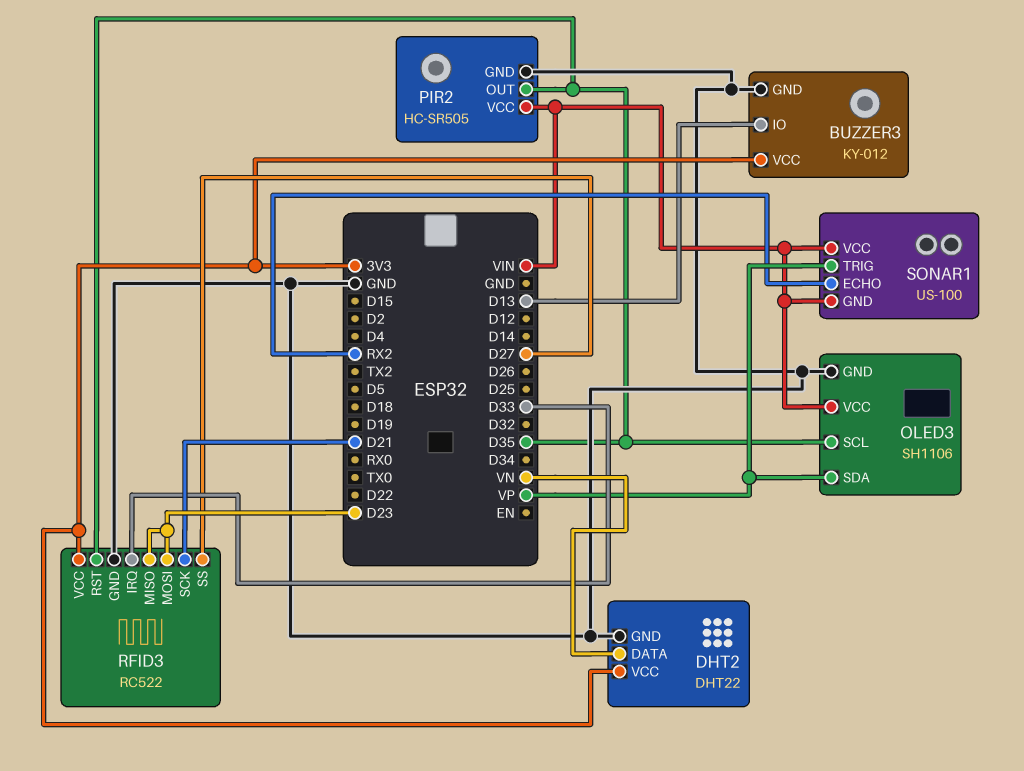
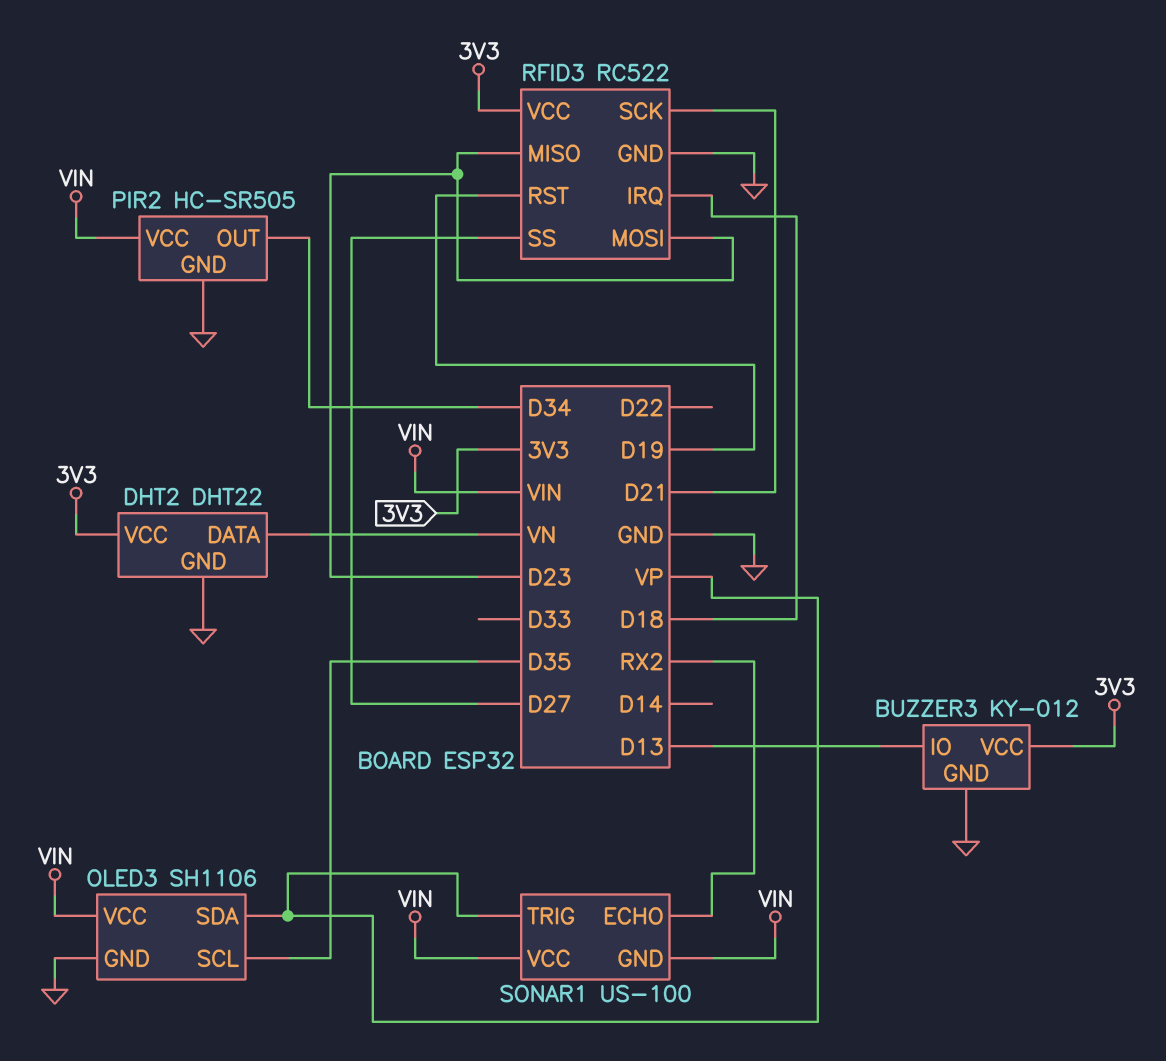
PIR2 pin OUT: D35 -> D34
RFID3 pin IRQ: D33 -> D18
RFID3 pin RST: D35 -> D19

